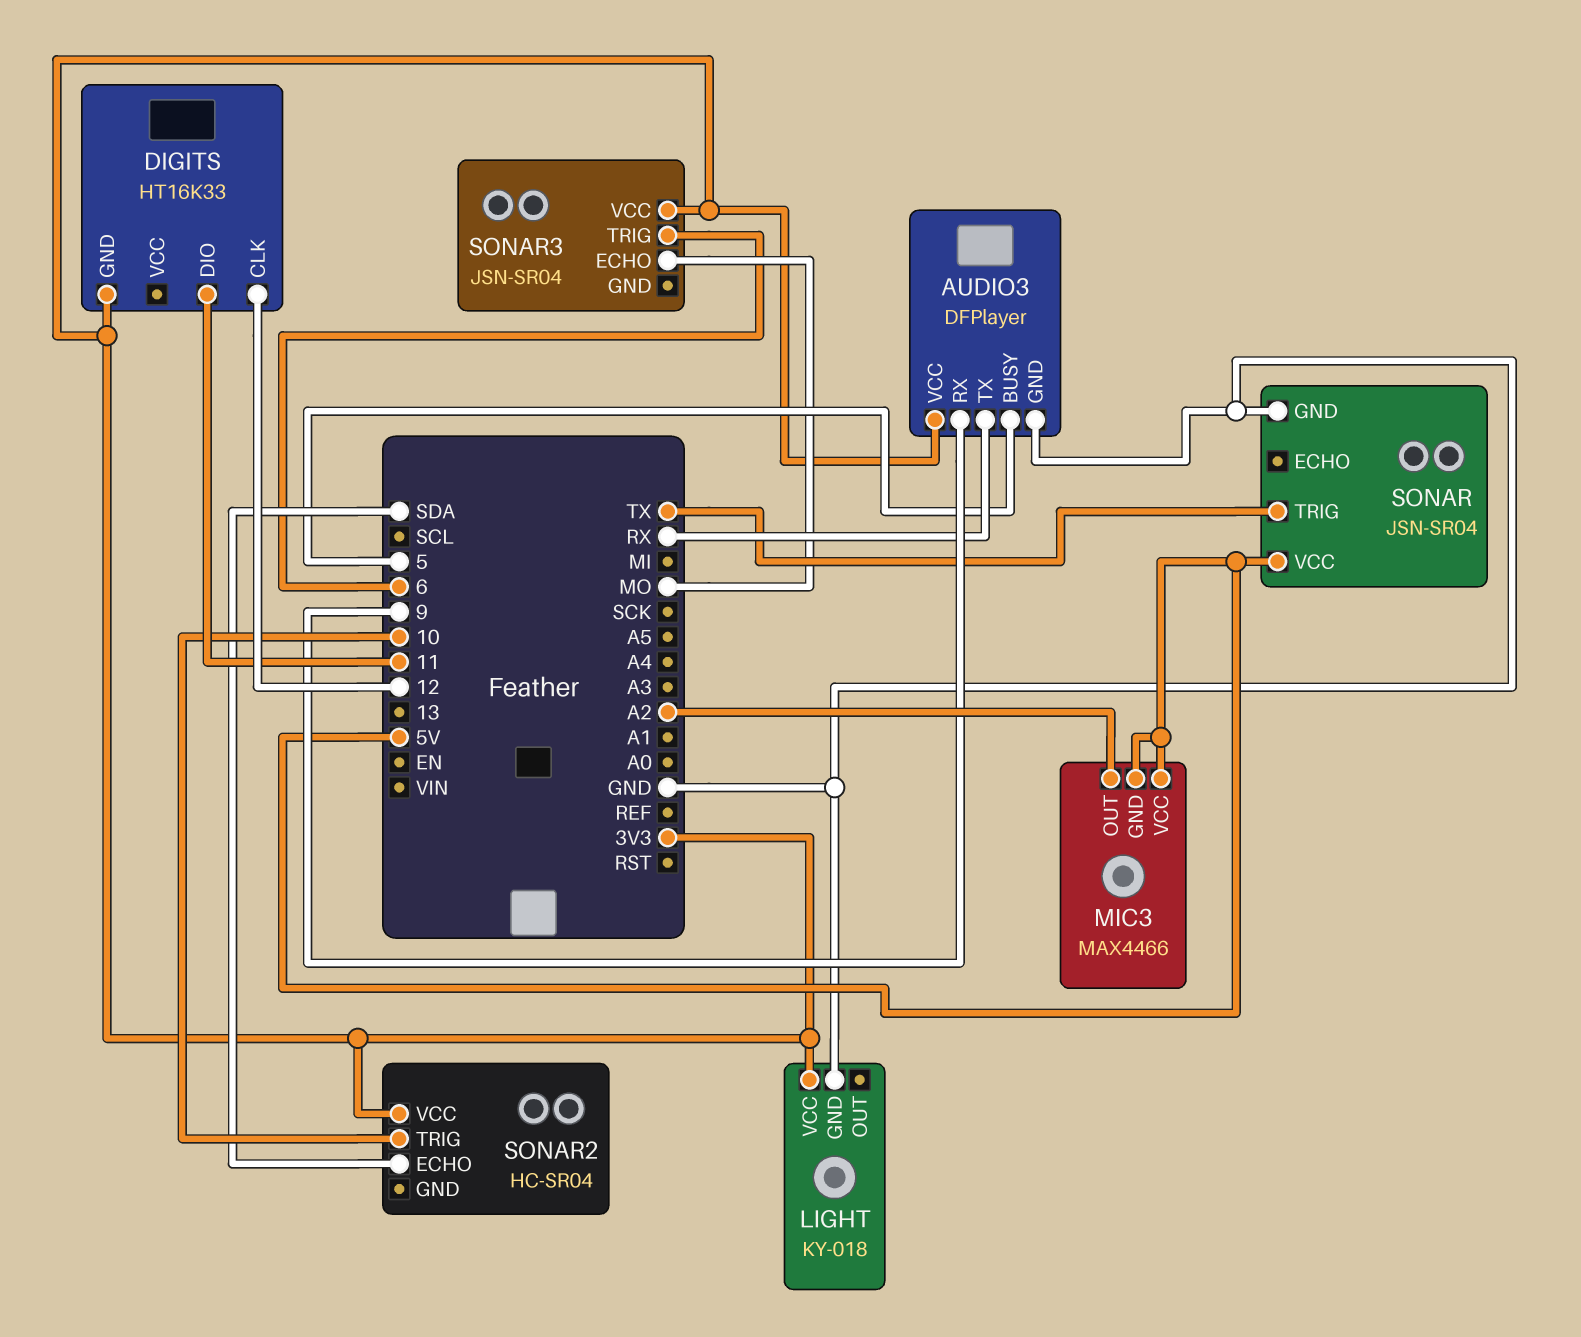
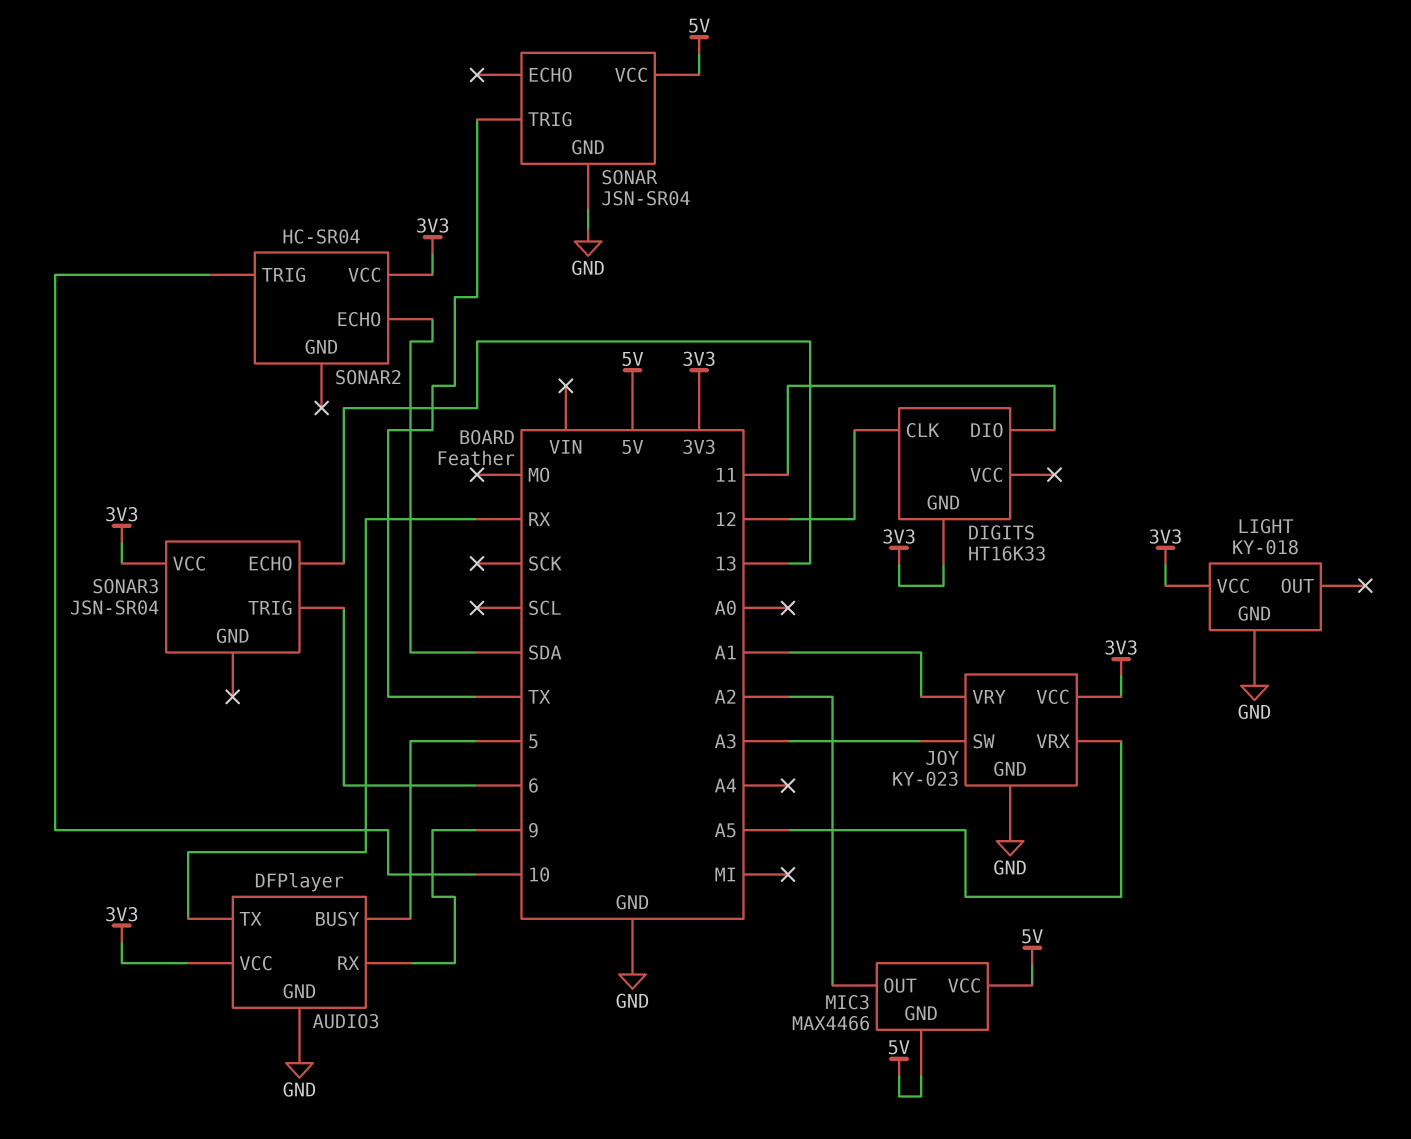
JOY: none -> KY-023
JOY pin GND: none -> GND
JOY pin SW: none -> A3
JOY pin VCC: none -> 3V3
JOY pin VRX: none -> A5
JOY pin VRY: none -> A1
SONAR3 pin ECHO: MO -> 13

